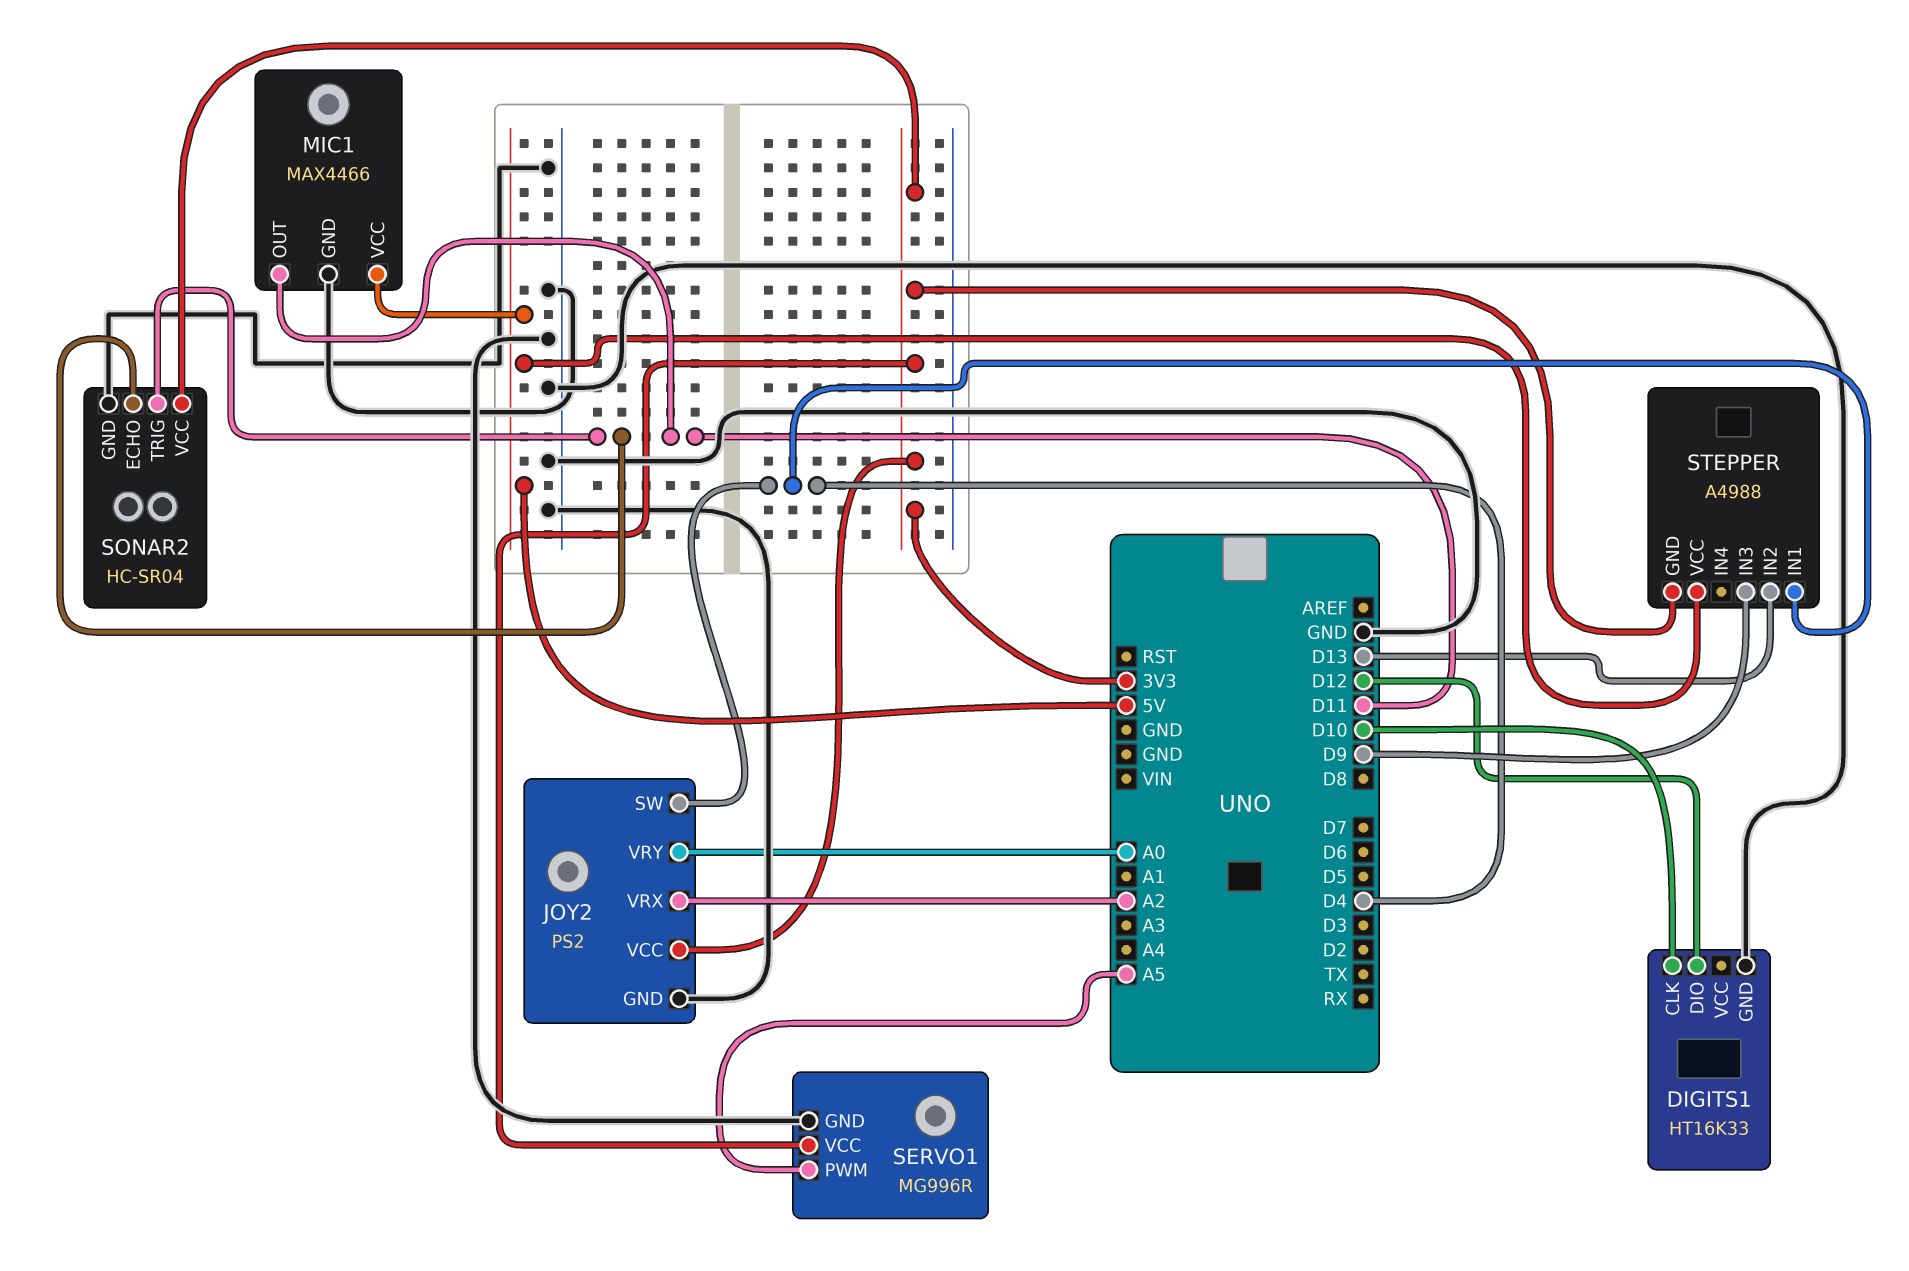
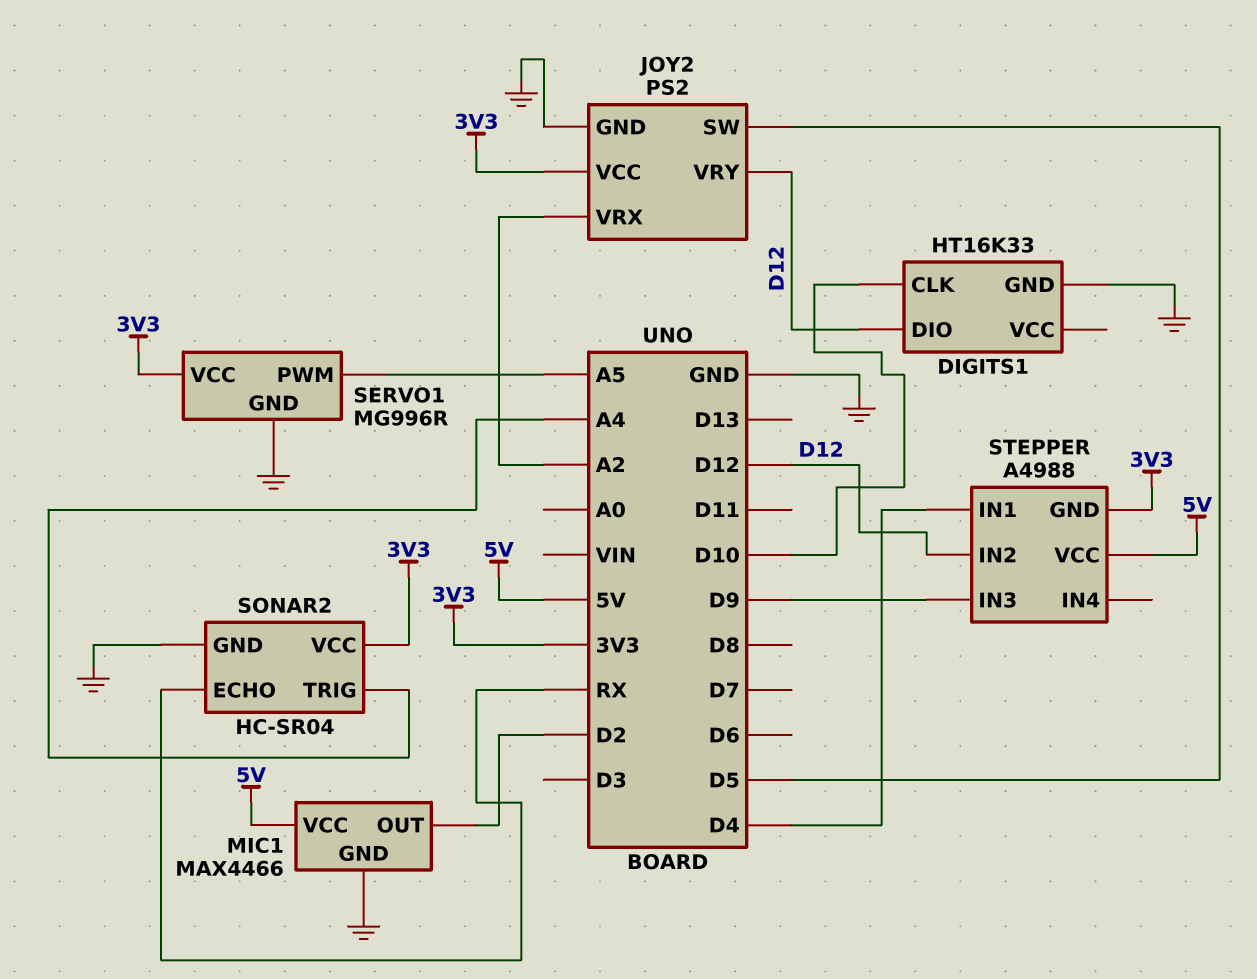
JOY2 pin SW: D4 -> D5
JOY2 pin VRY: A0 -> D12
MIC1 pin OUT: D11 -> D2
SONAR2 pin ECHO: D11 -> RX
SONAR2 pin TRIG: D11 -> A4
STEPPER pin IN2: D13 -> D12

